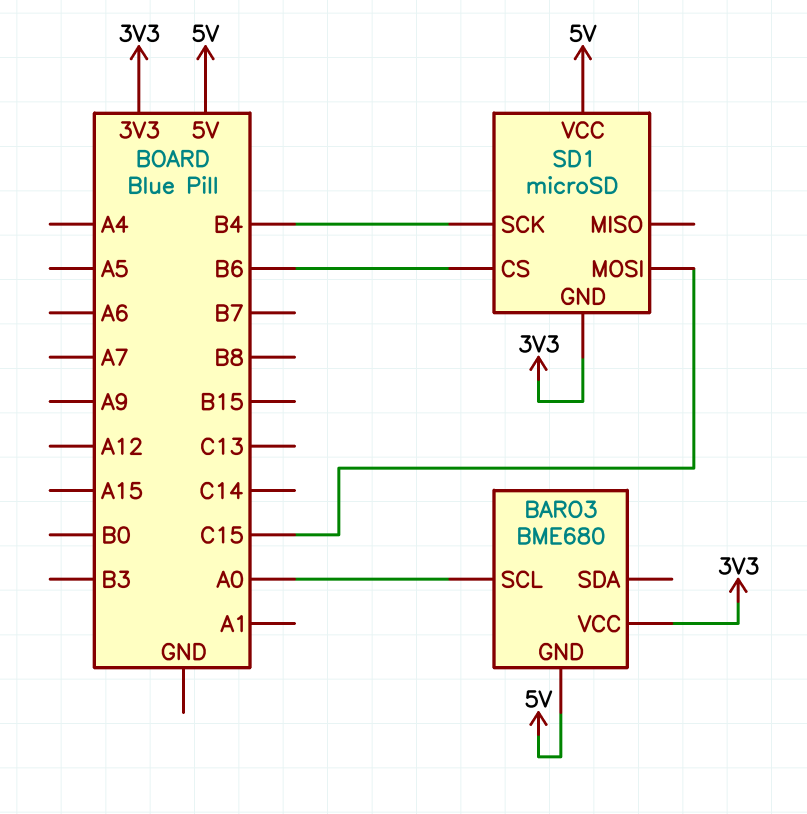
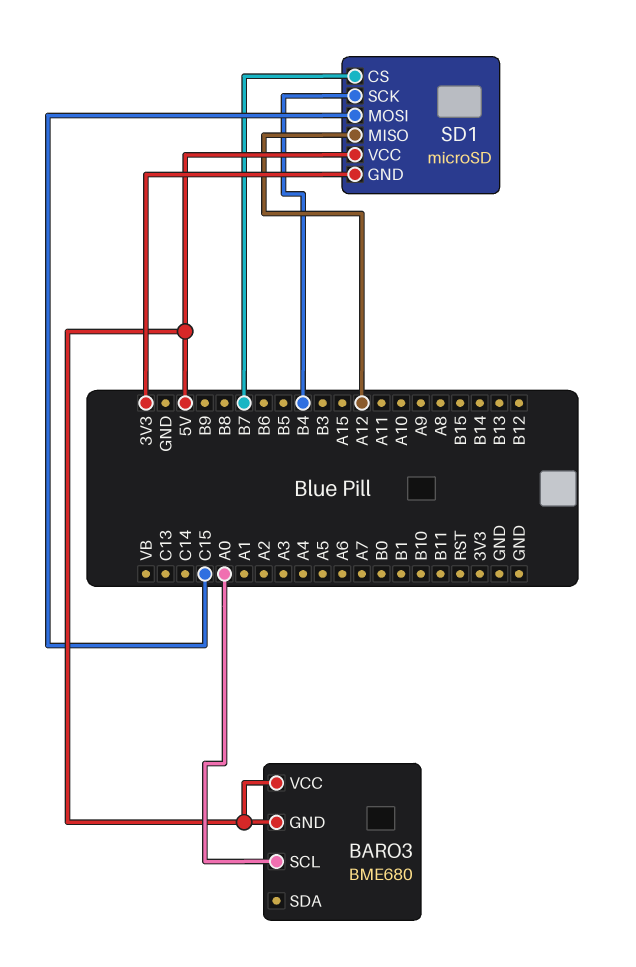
BARO3 pin VCC: 3V3 -> 5V
SD1 pin CS: B6 -> B7
SD1 pin MISO: none -> A12

